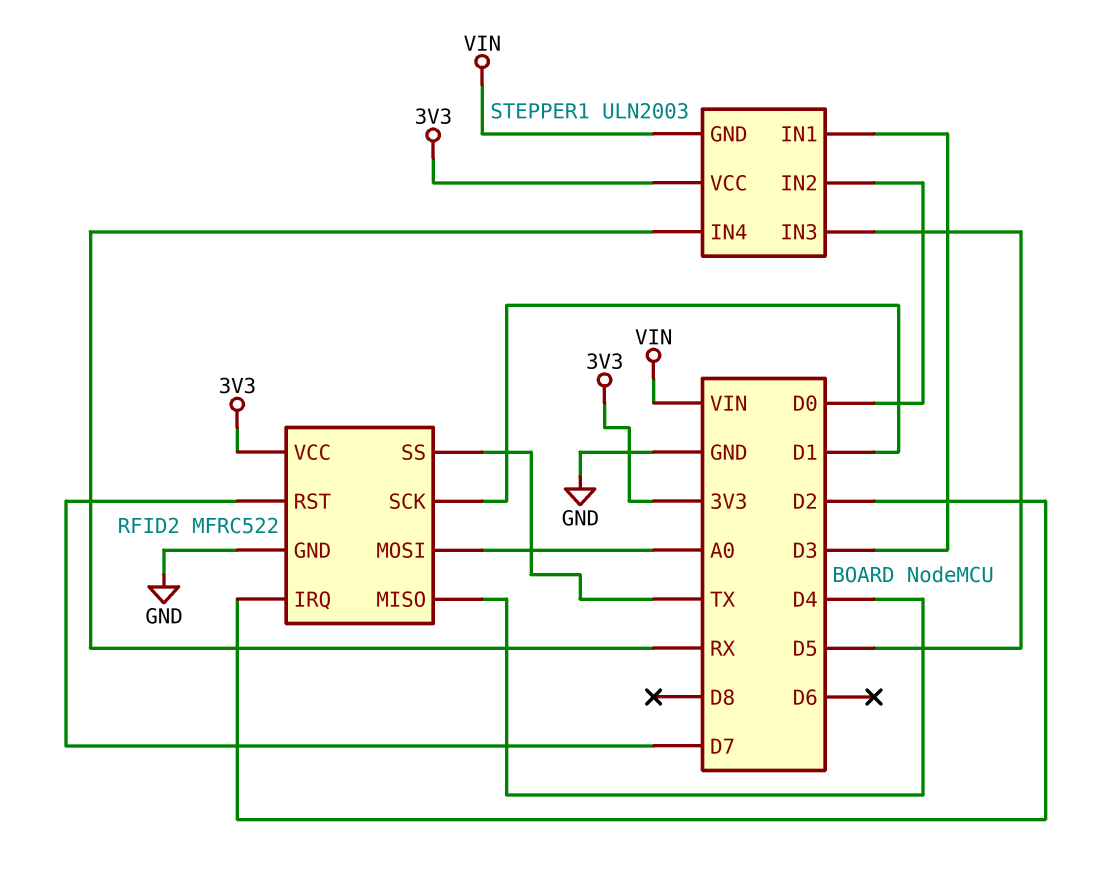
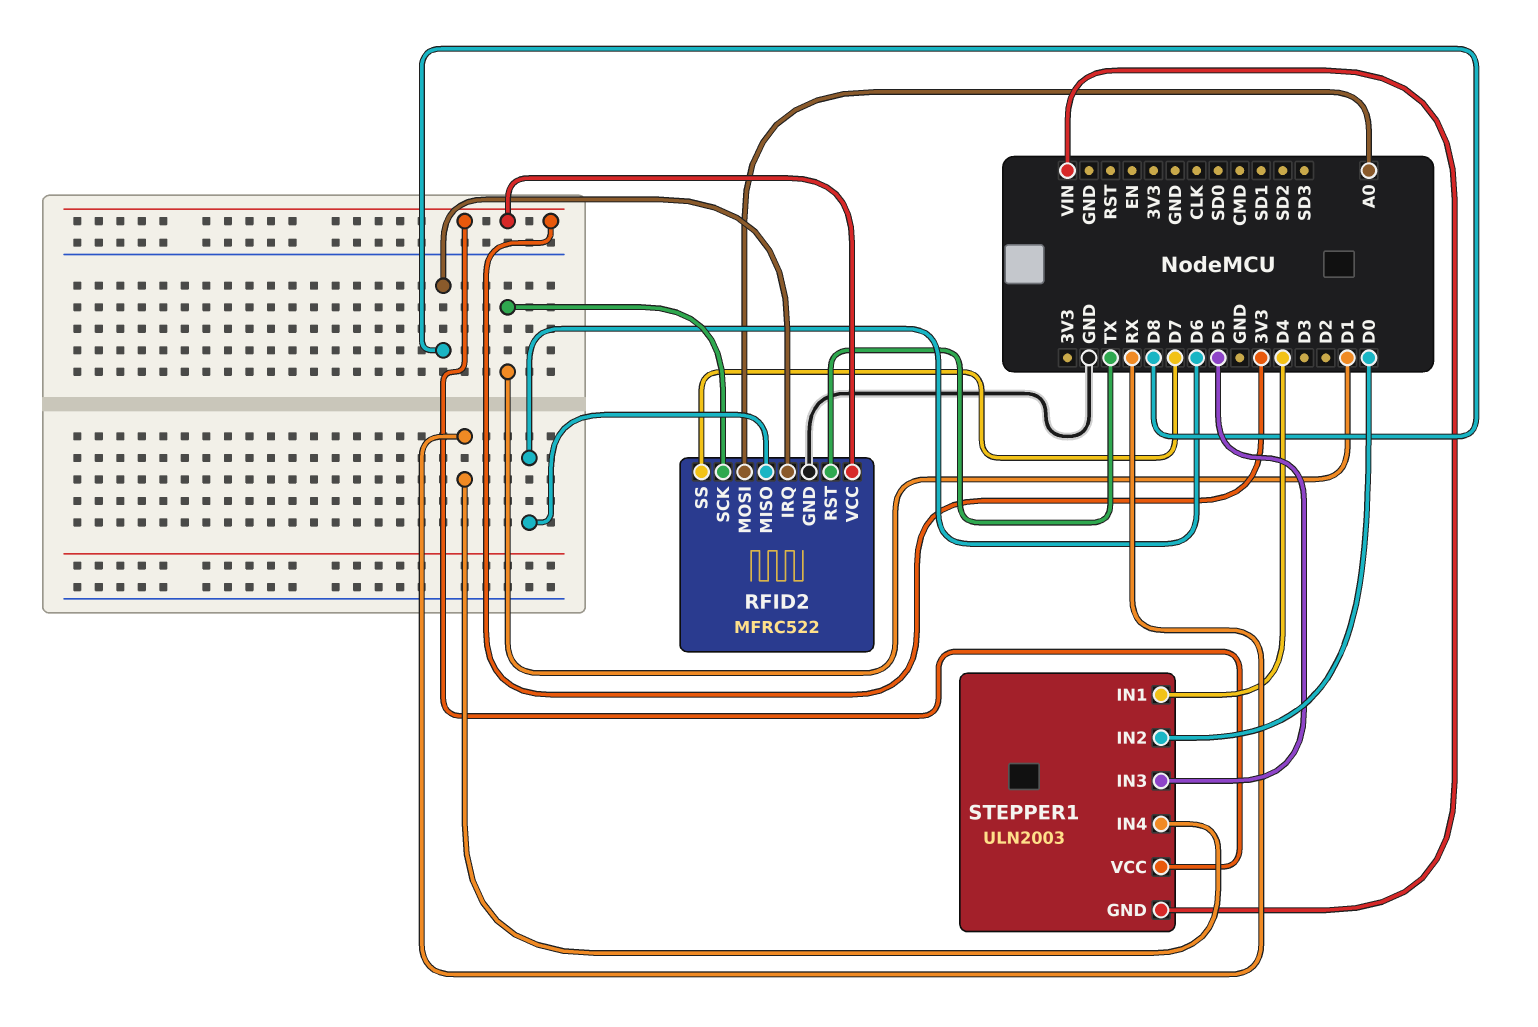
RFID2 pin IRQ: D2 -> D8
RFID2 pin MISO: D4 -> D6
RFID2 pin RST: D7 -> TX
RFID2 pin SS: TX -> D7
STEPPER1 pin IN1: D3 -> D4

